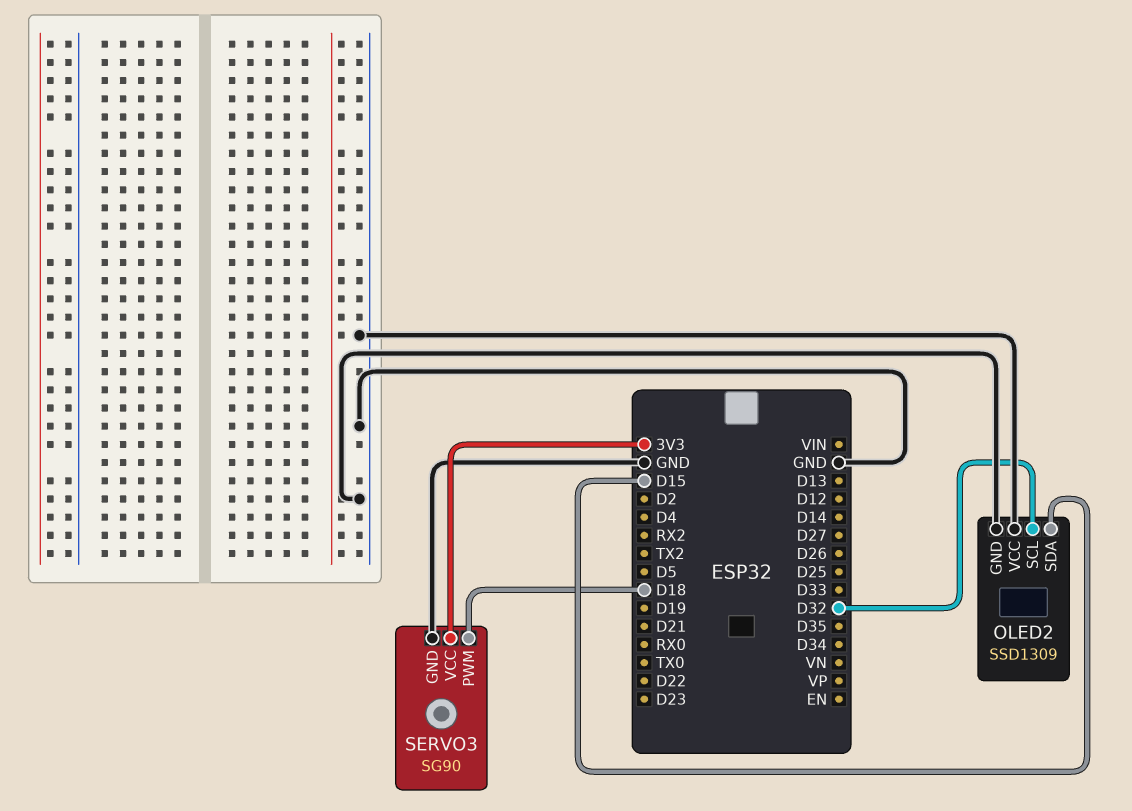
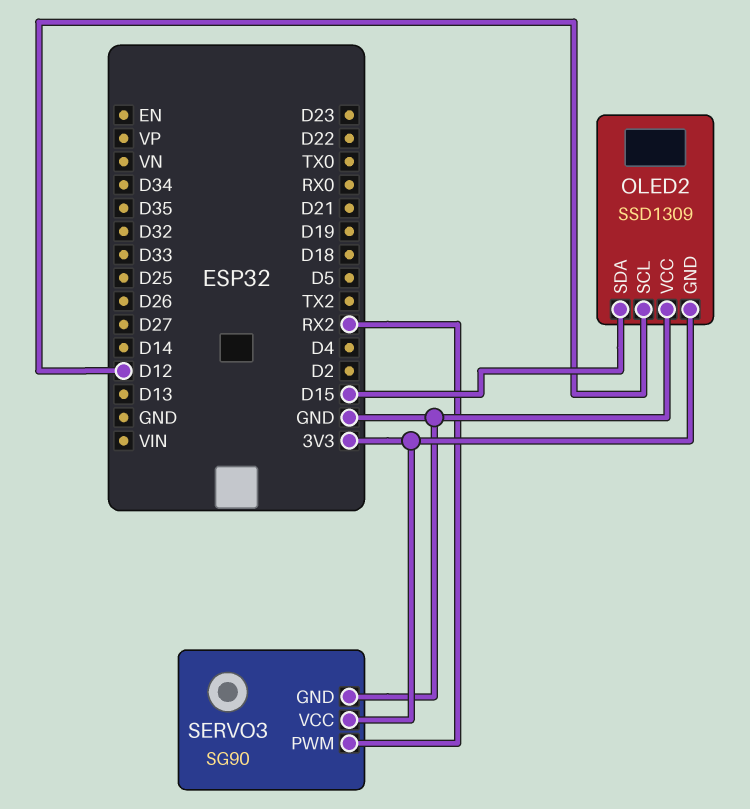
OLED2 pin GND: GND -> 3V3
OLED2 pin SCL: D32 -> D12
SERVO3 pin PWM: D18 -> RX2

